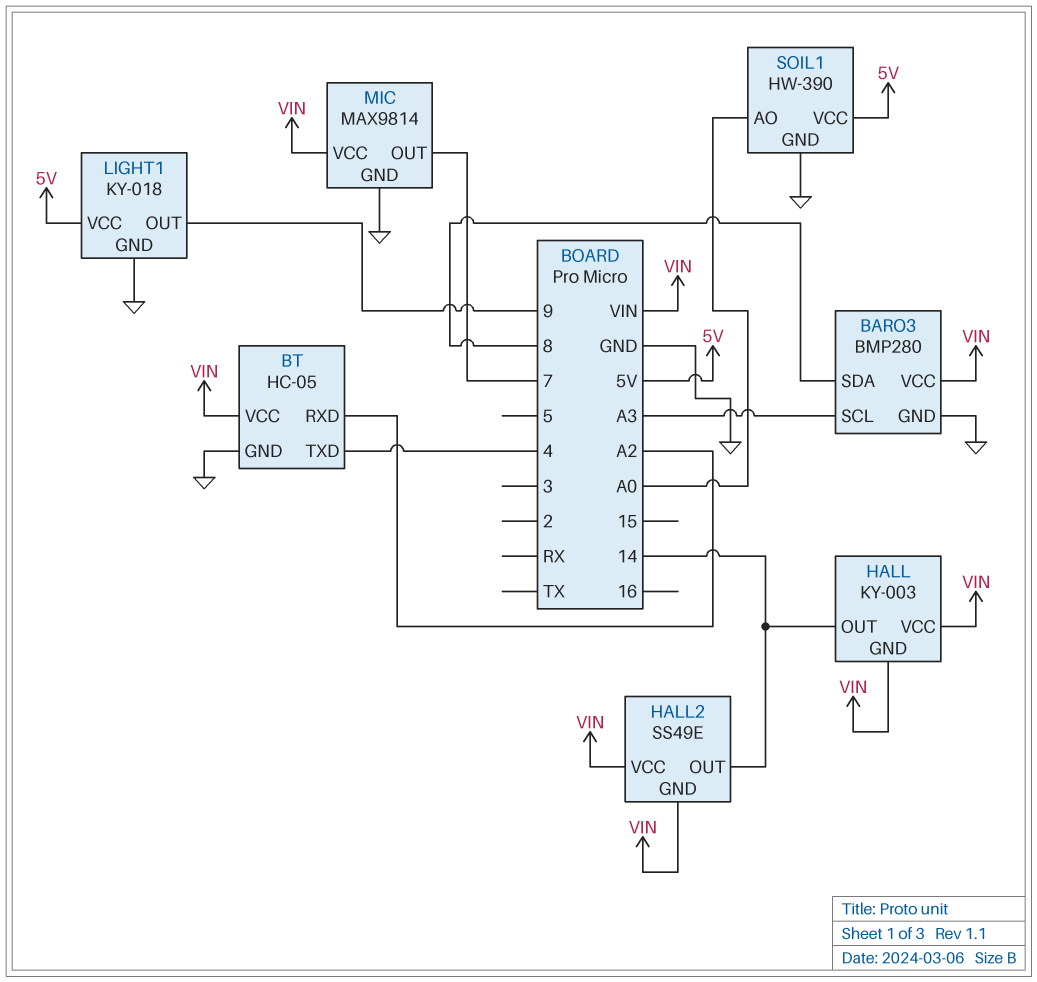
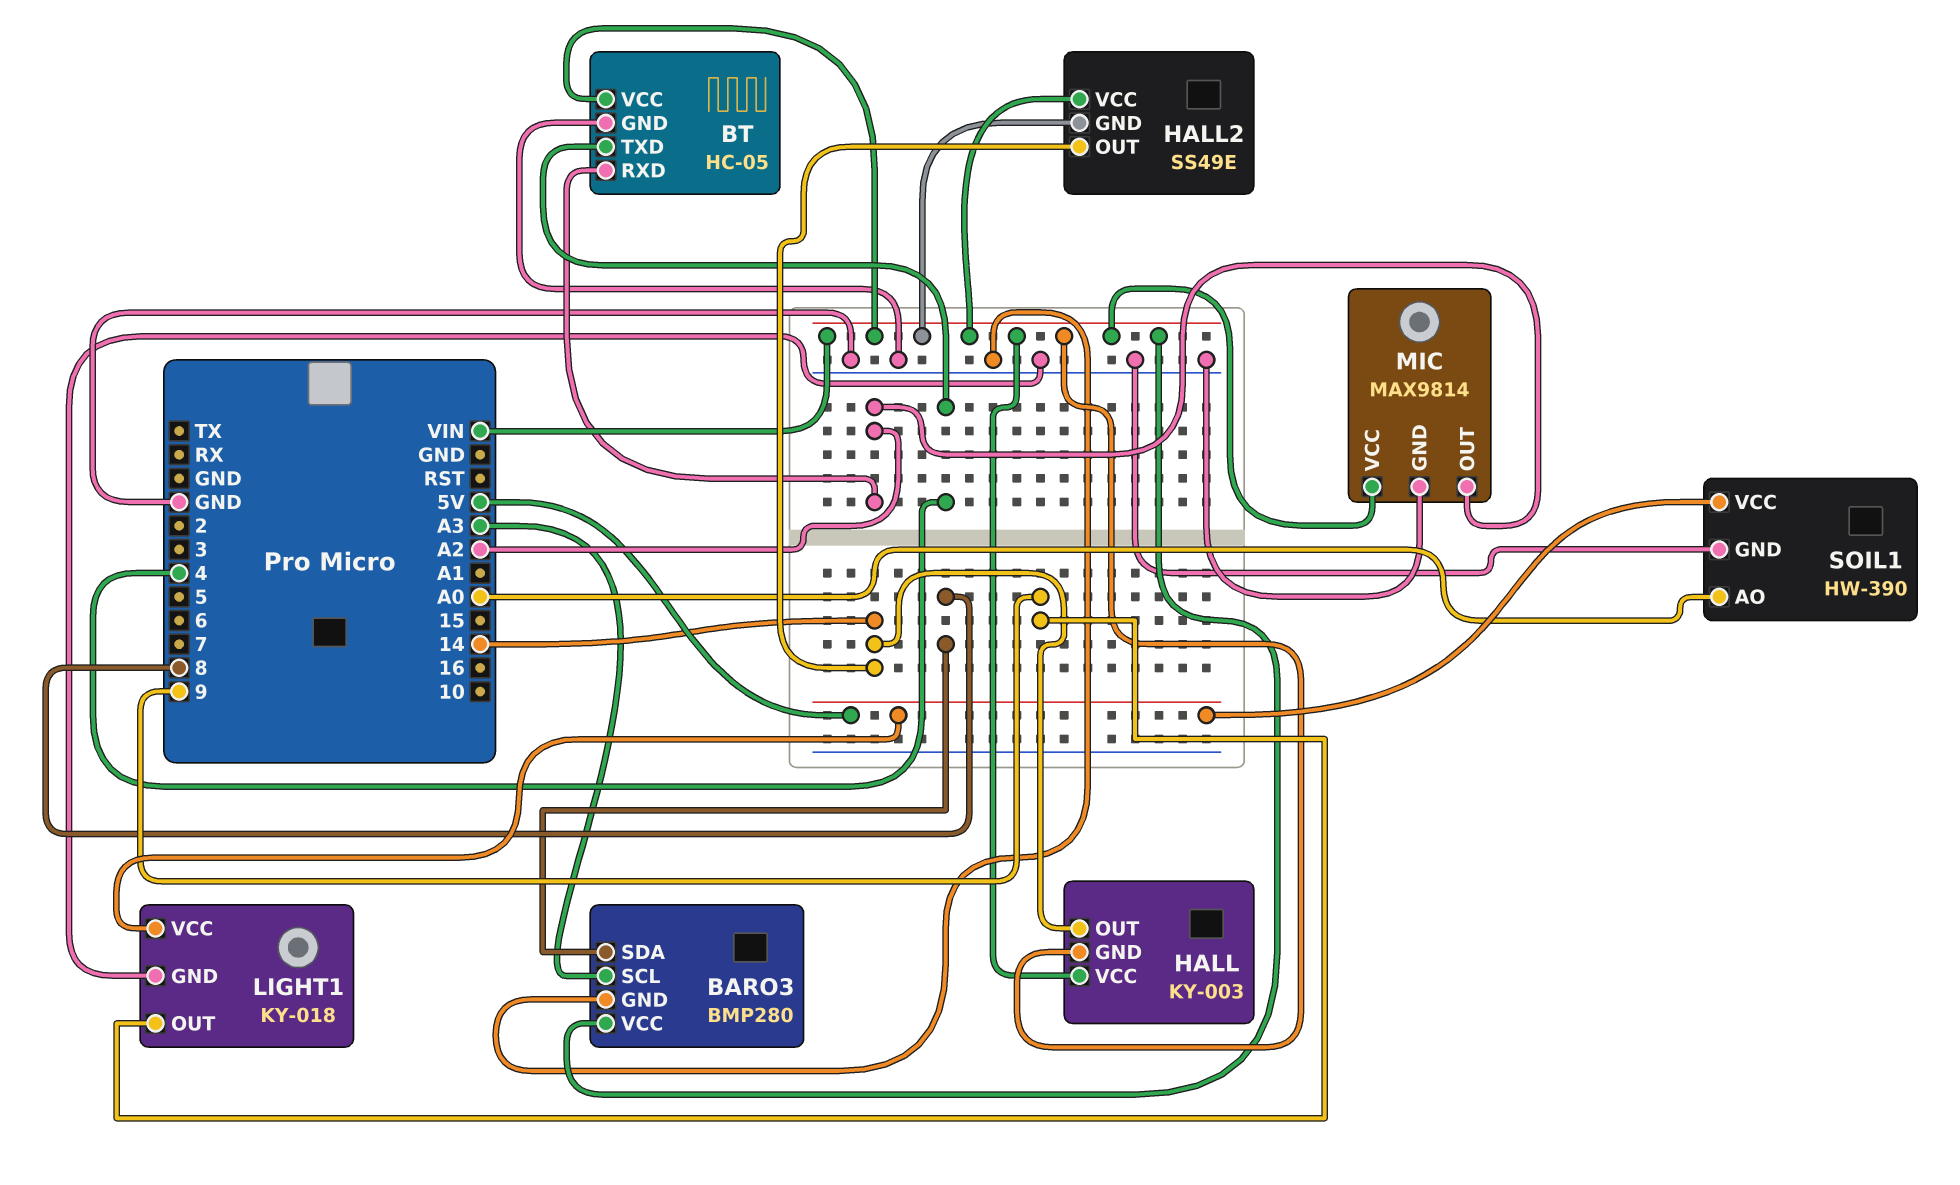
MIC pin OUT: 7 -> A2

